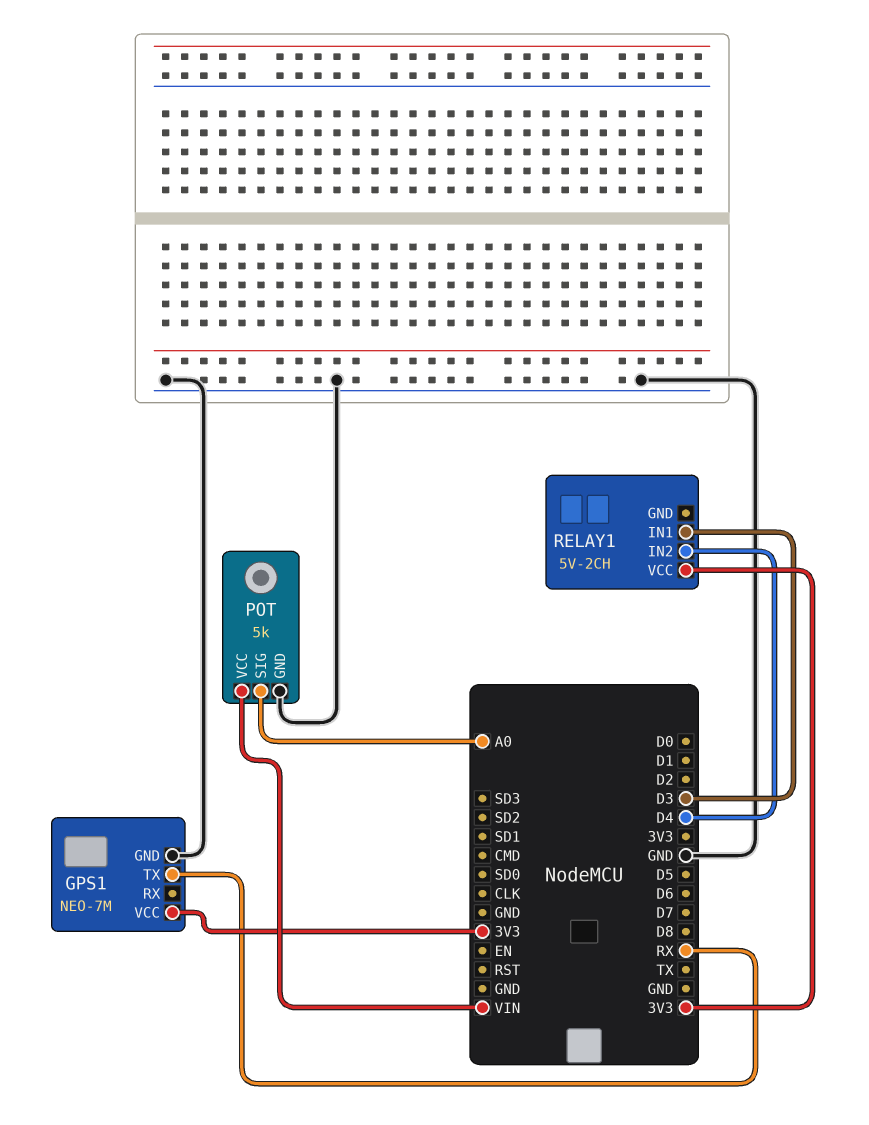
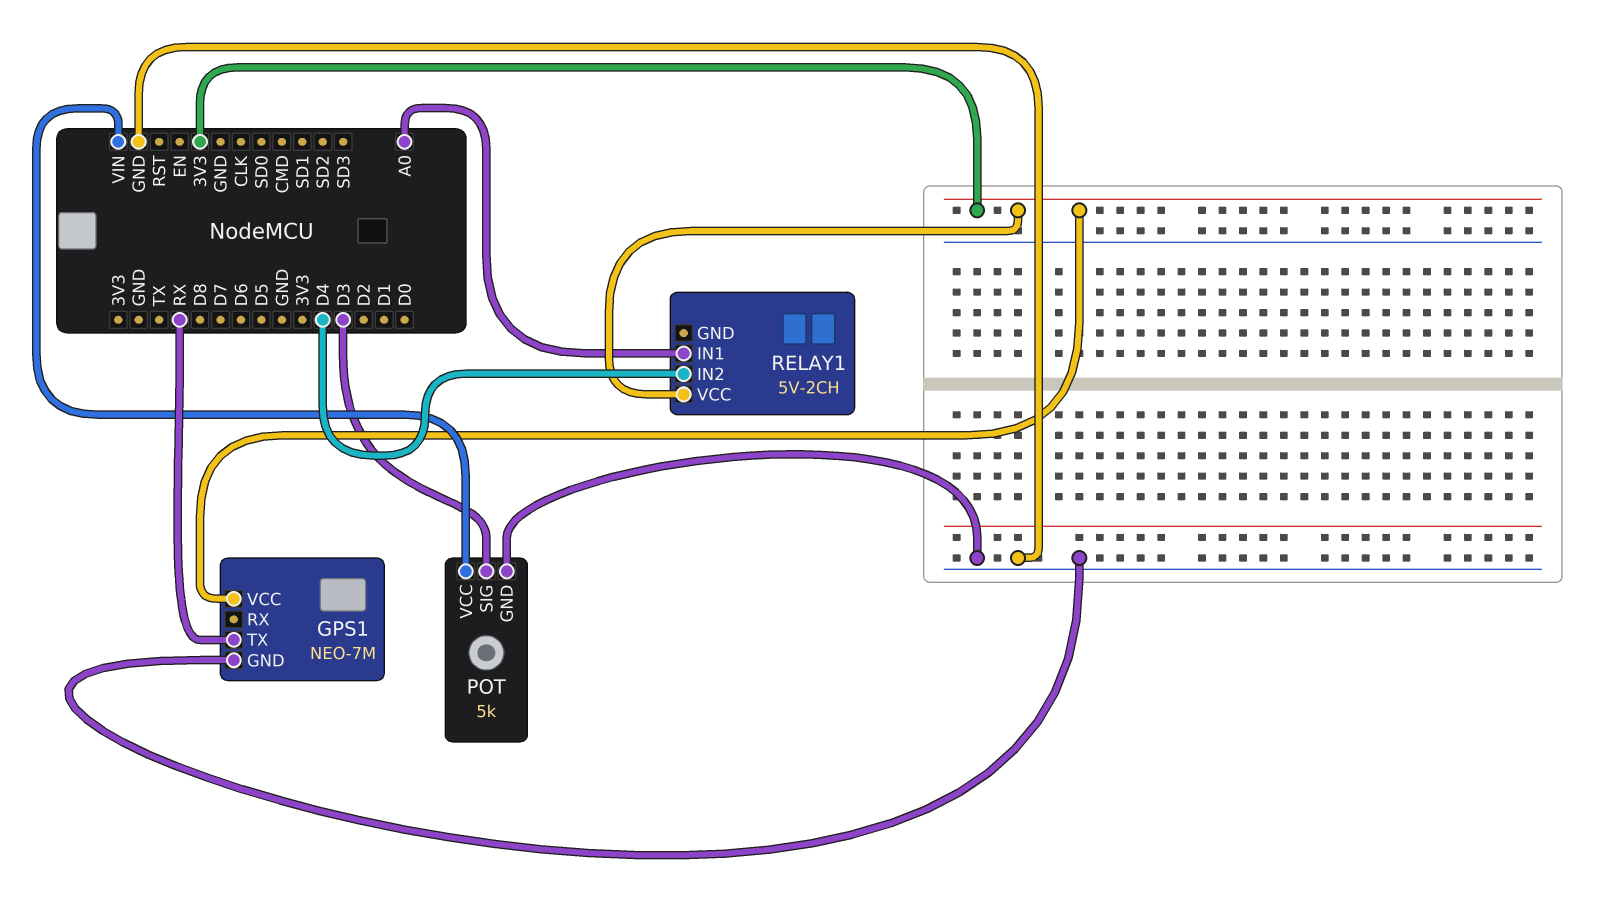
POT pin SIG: A0 -> D3
RELAY1 pin IN1: D3 -> A0

